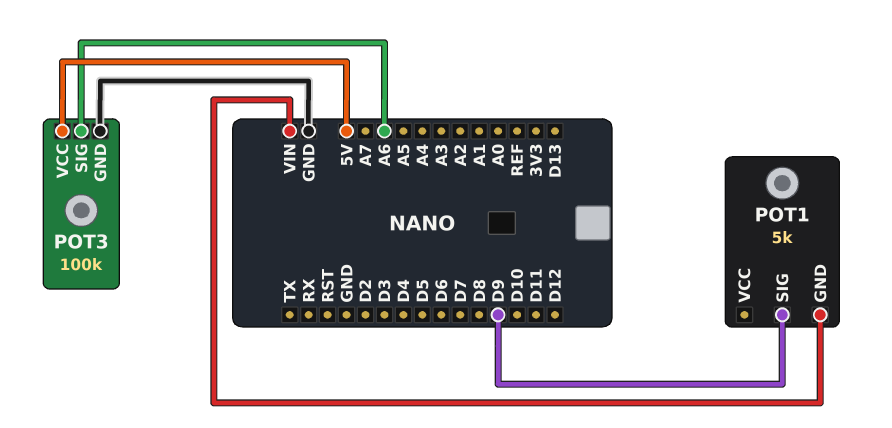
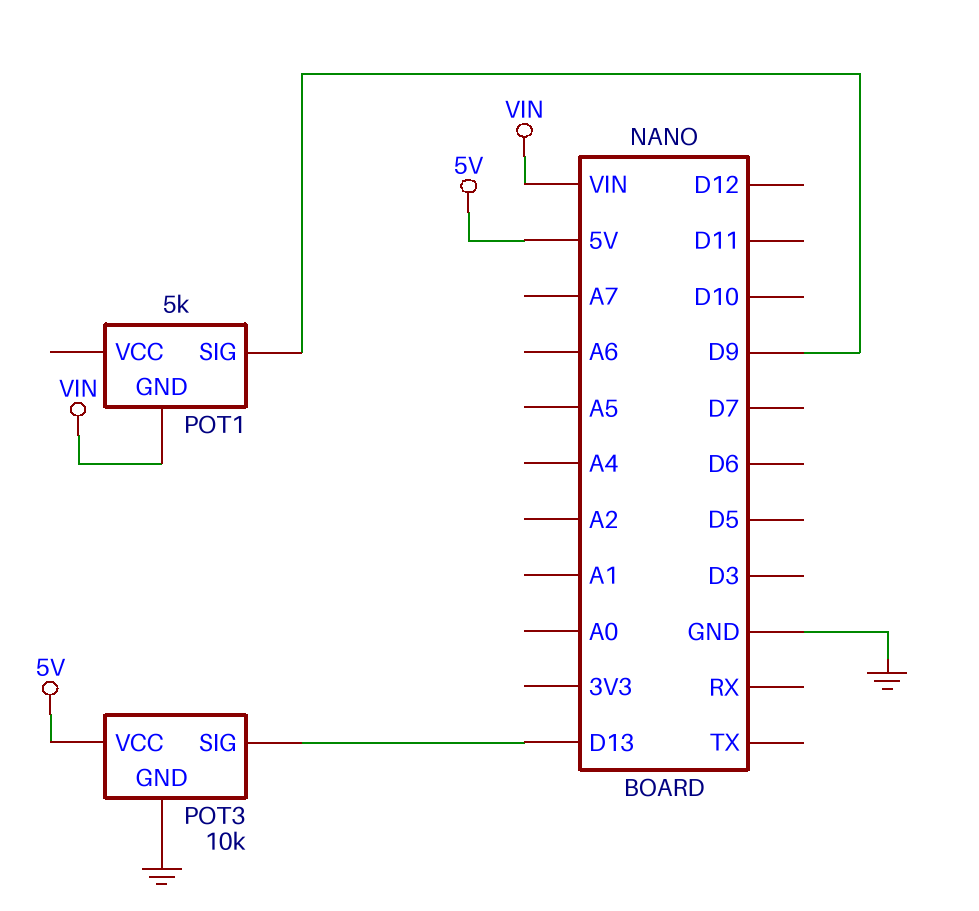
POT3: 100k -> 10k
POT3 pin SIG: A6 -> D13

